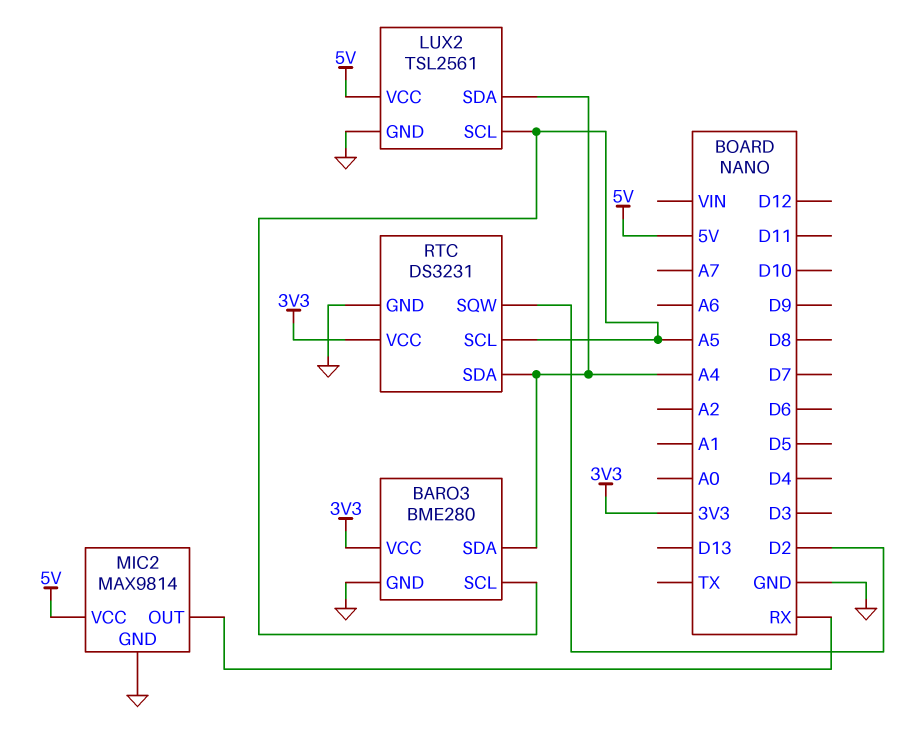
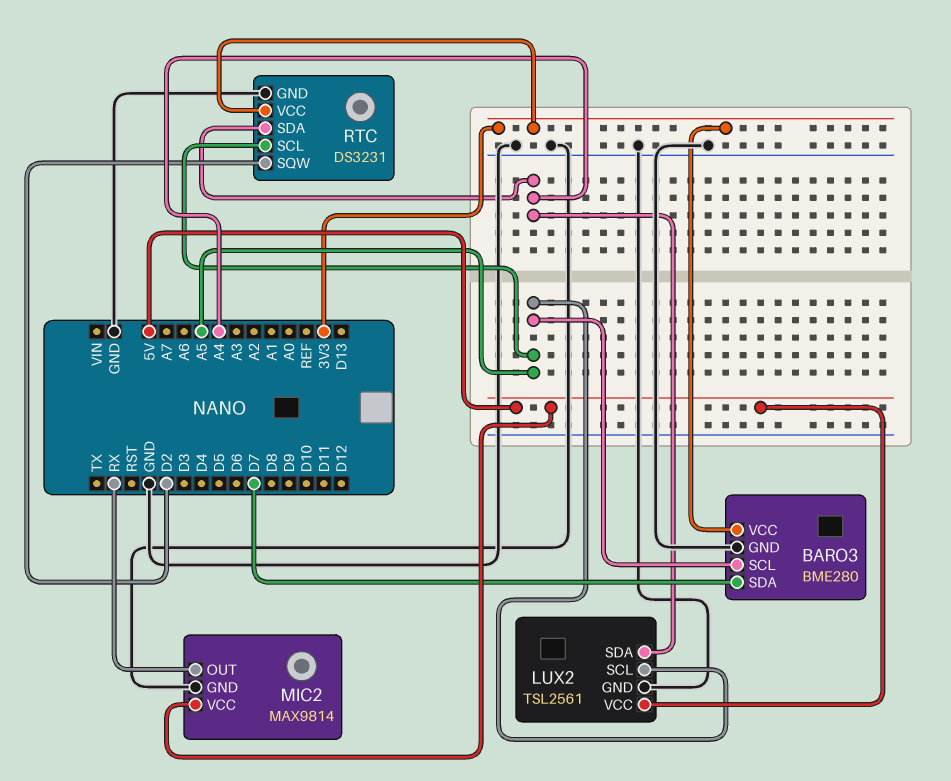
BARO3 pin SDA: A4 -> D7

